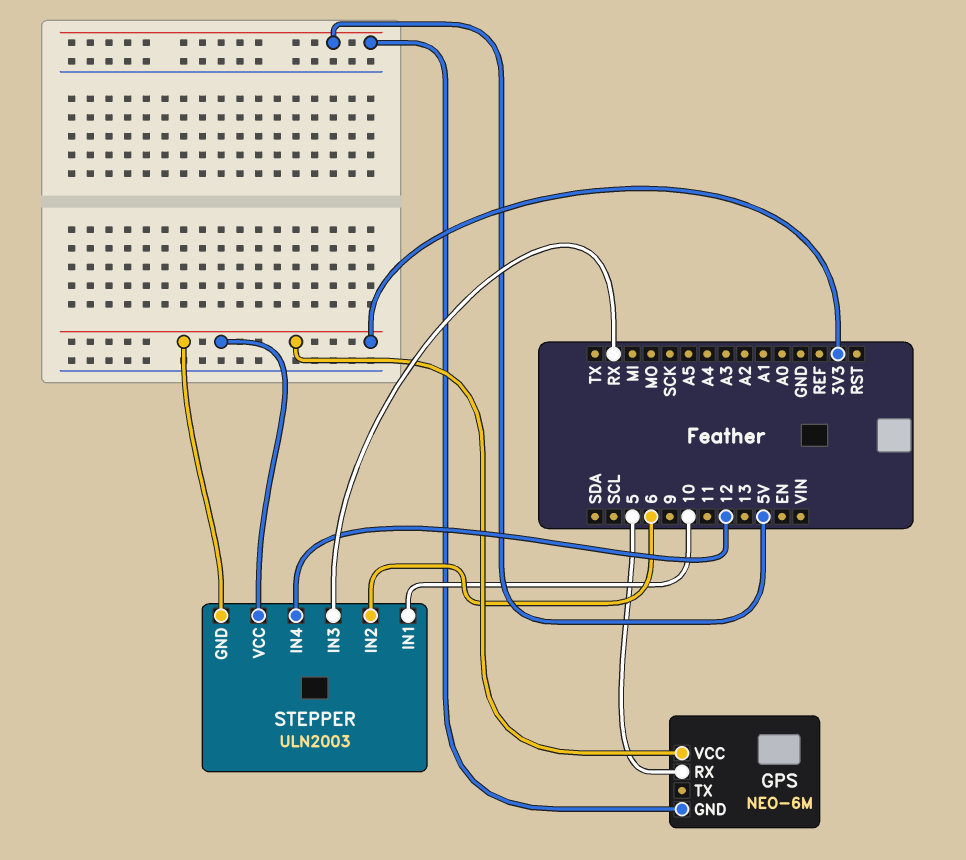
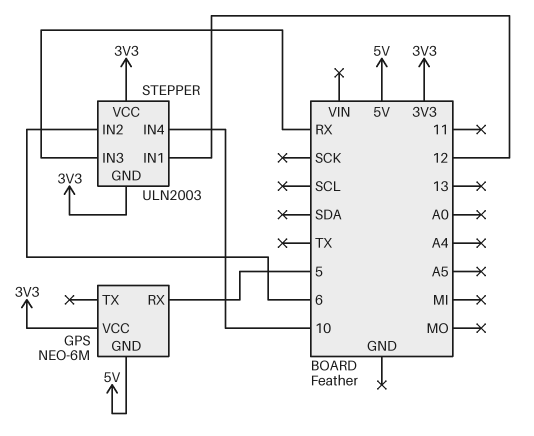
STEPPER pin IN1: 10 -> 12
STEPPER pin IN4: 12 -> 10

